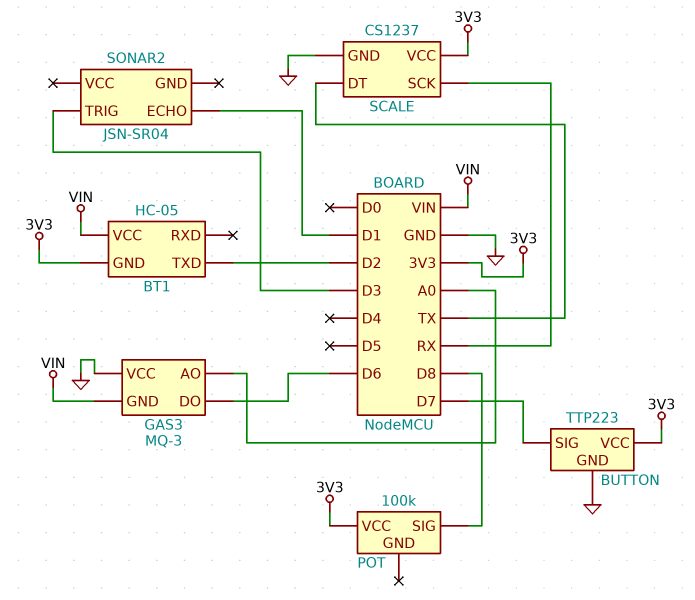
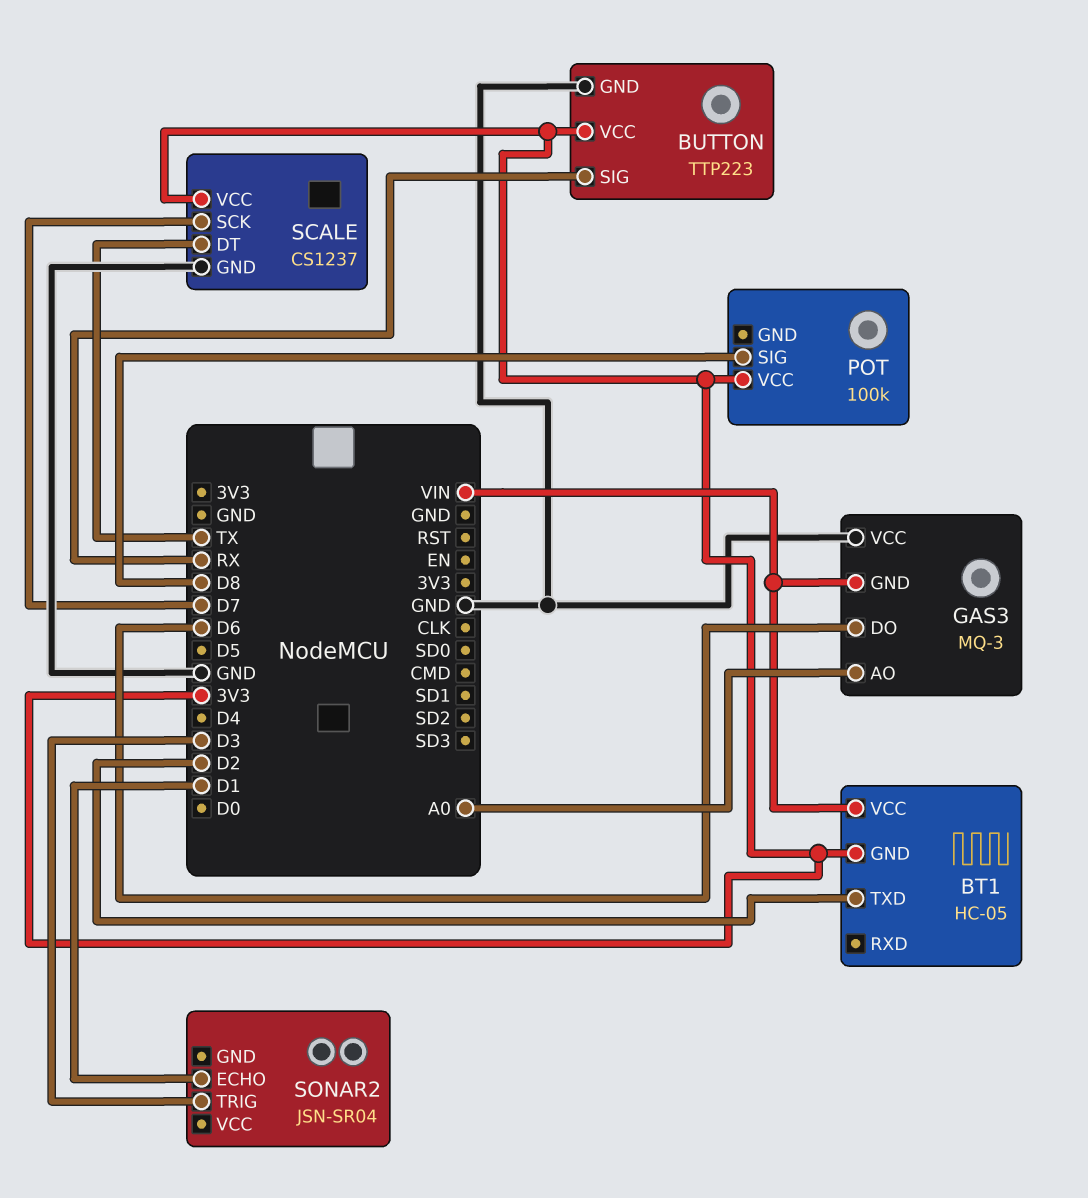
BUTTON pin SIG: D7 -> RX
SCALE pin SCK: RX -> D7

